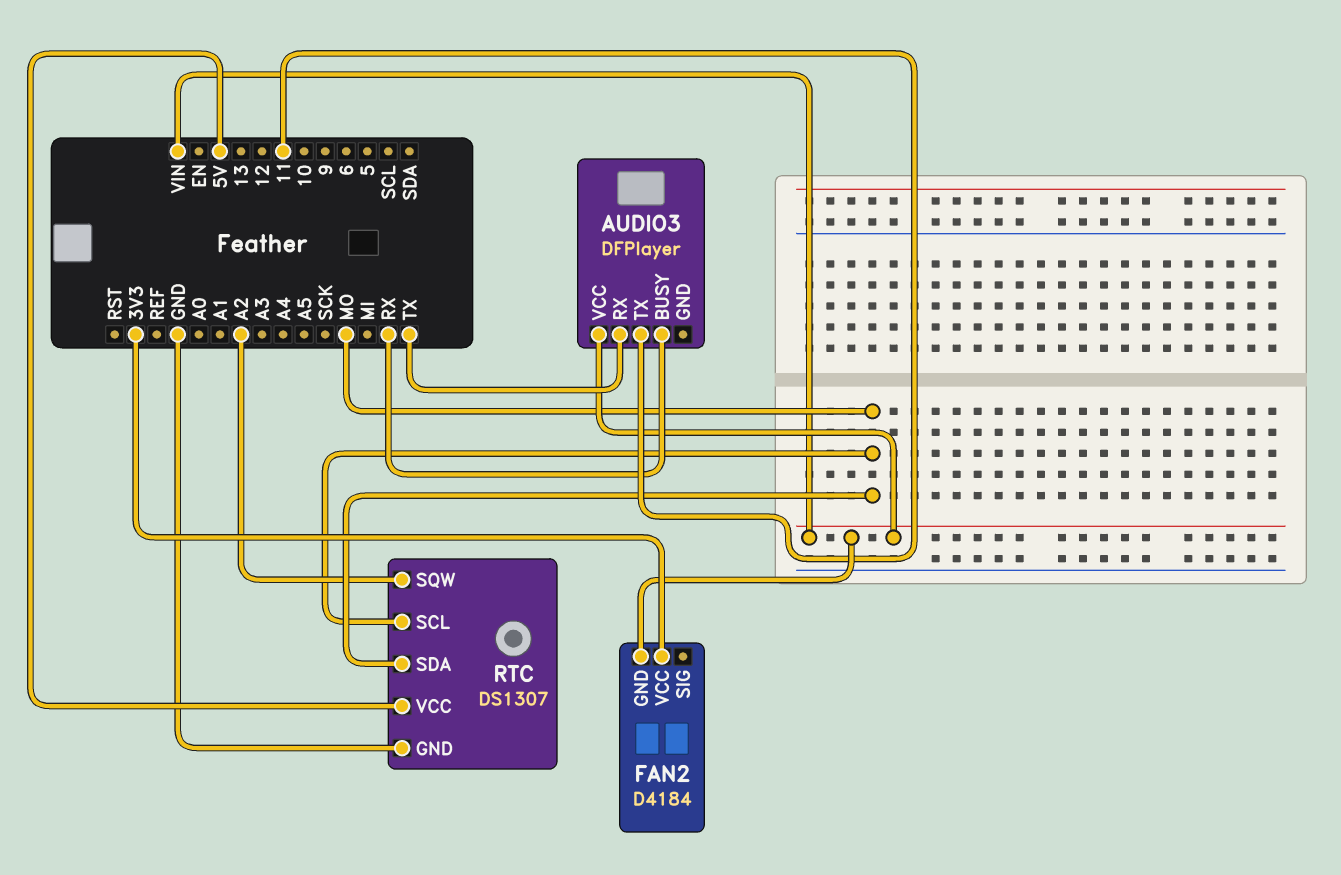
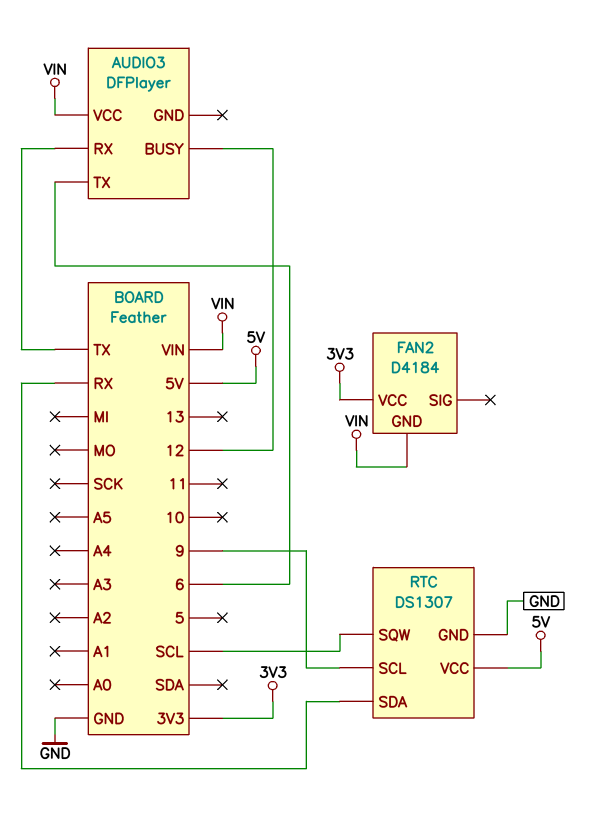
AUDIO3 pin BUSY: RX -> 12
AUDIO3 pin TX: 11 -> 6
RTC pin SCL: MO -> 9
RTC pin SDA: MO -> RX
RTC pin SQW: A2 -> SCL

